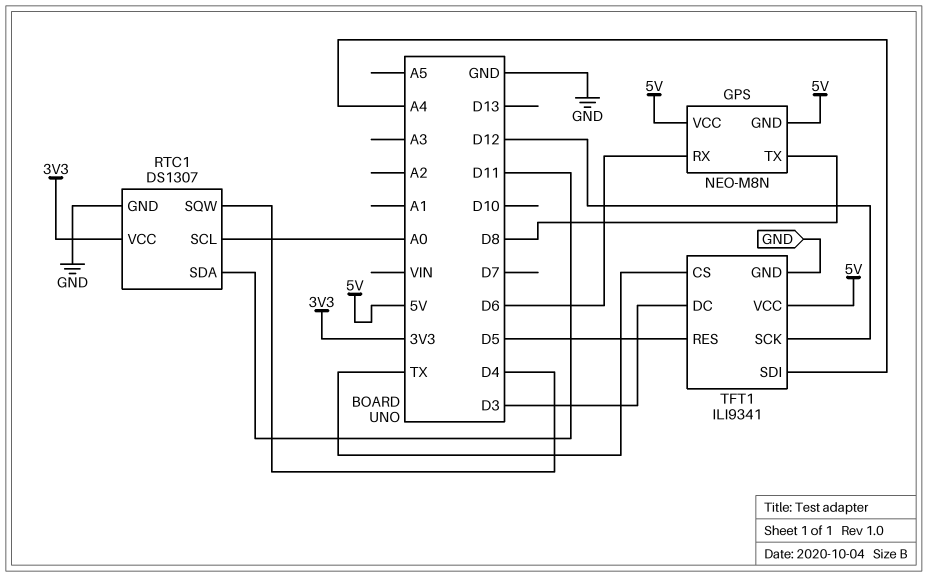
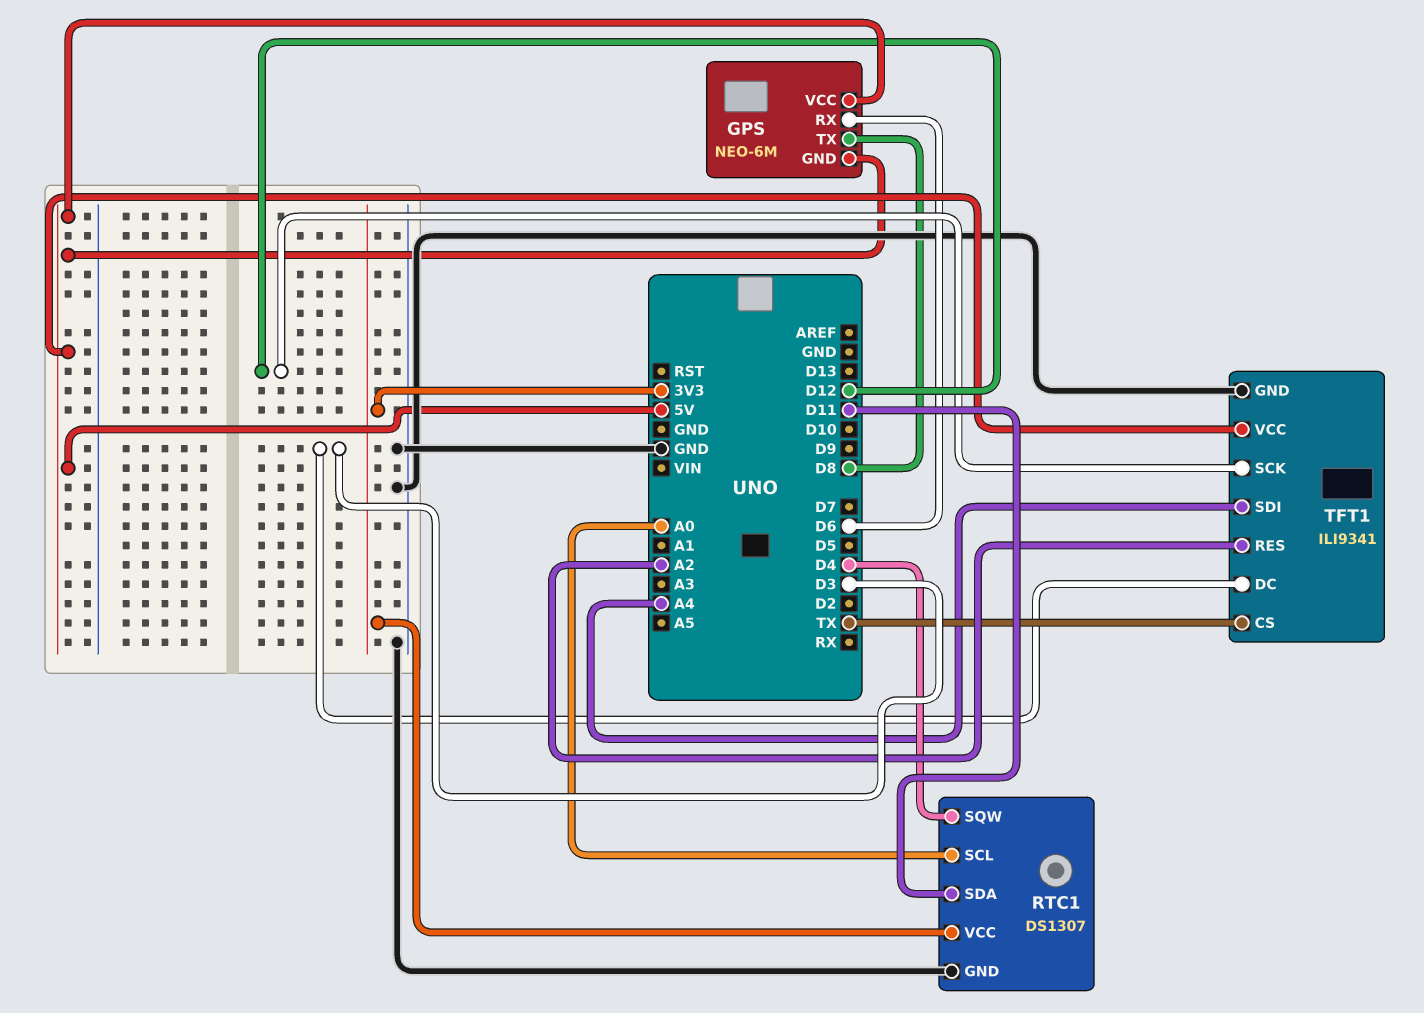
GPS: NEO-M8N -> NEO-6M
TFT1 pin RES: D5 -> A2

